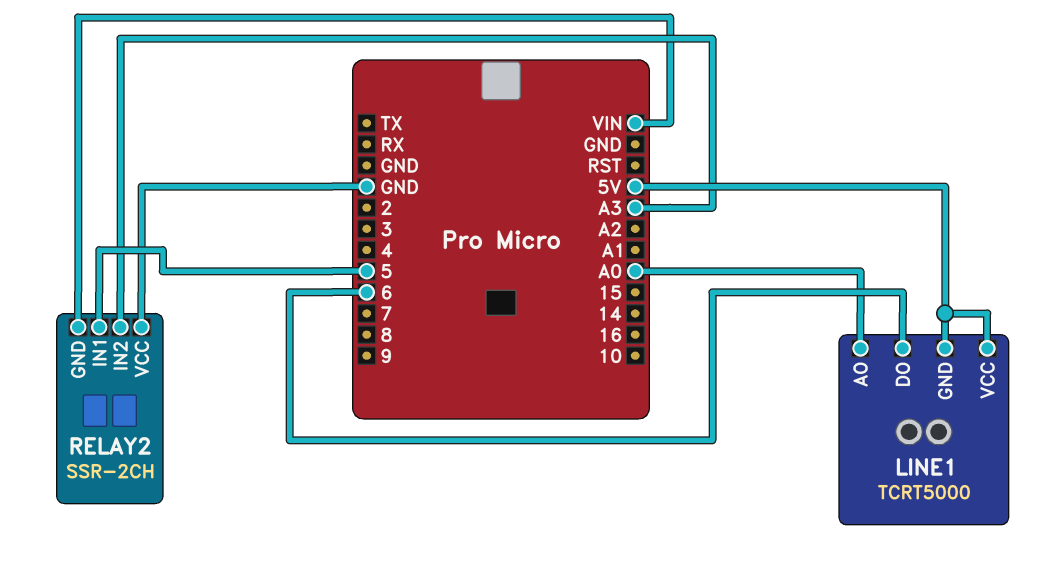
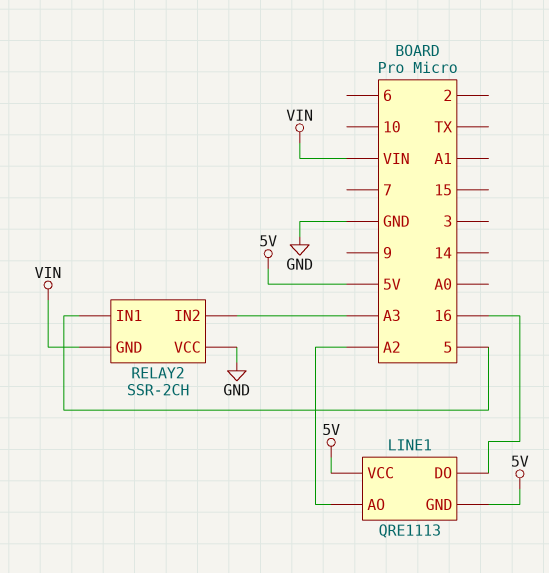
LINE1: TCRT5000 -> QRE1113
LINE1 pin AO: A0 -> A2
LINE1 pin DO: 6 -> 16

